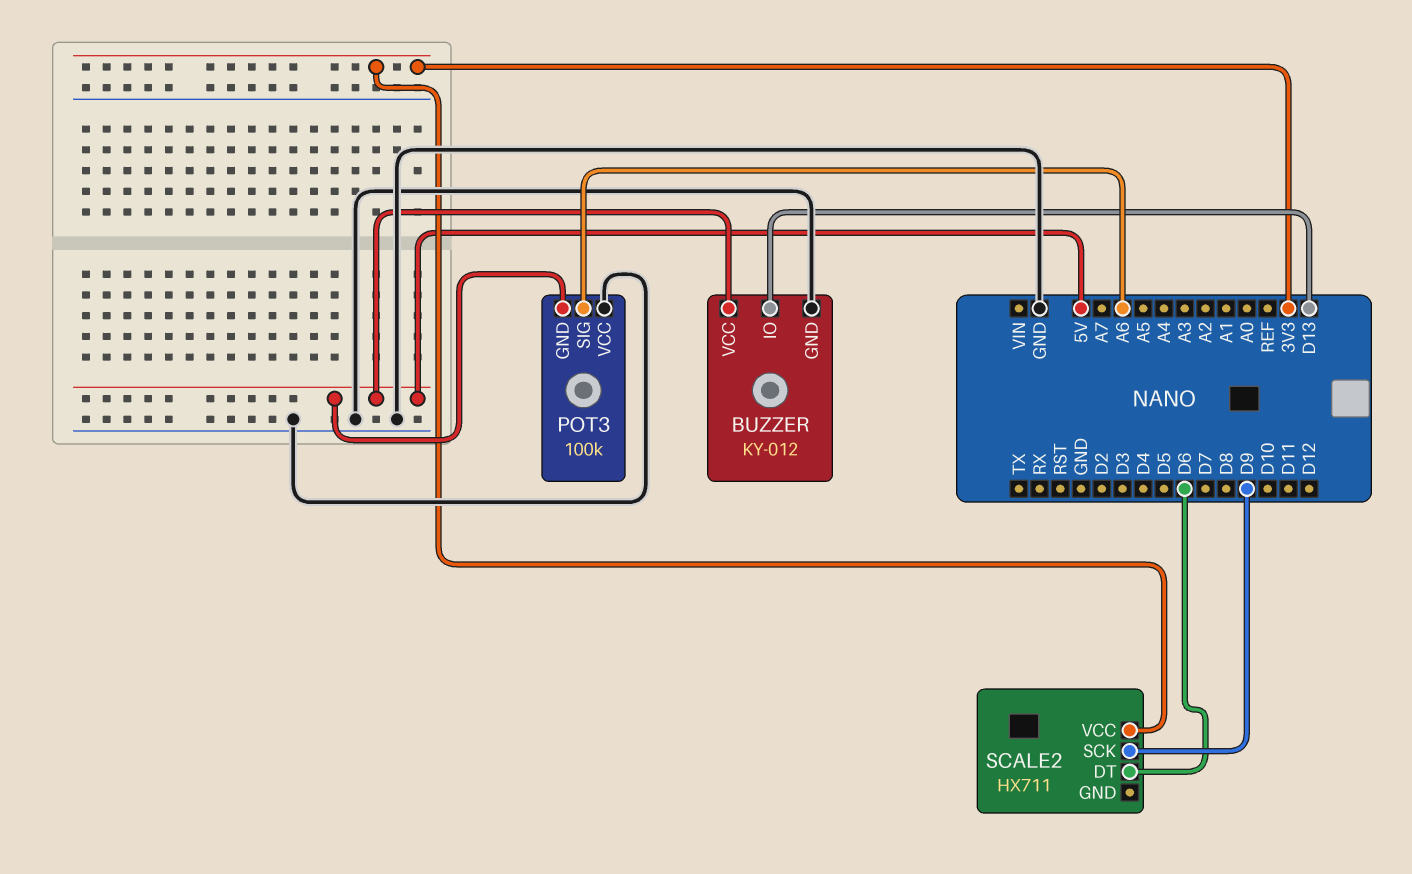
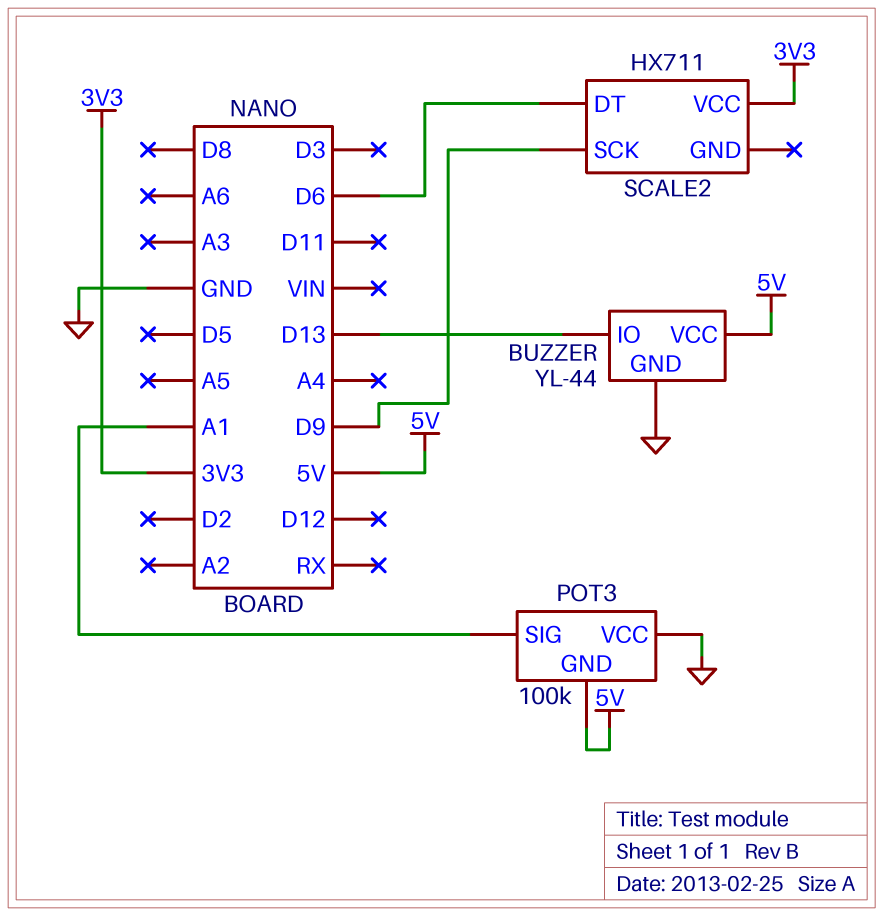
BUZZER: KY-012 -> YL-44
POT3 pin SIG: A6 -> A1

